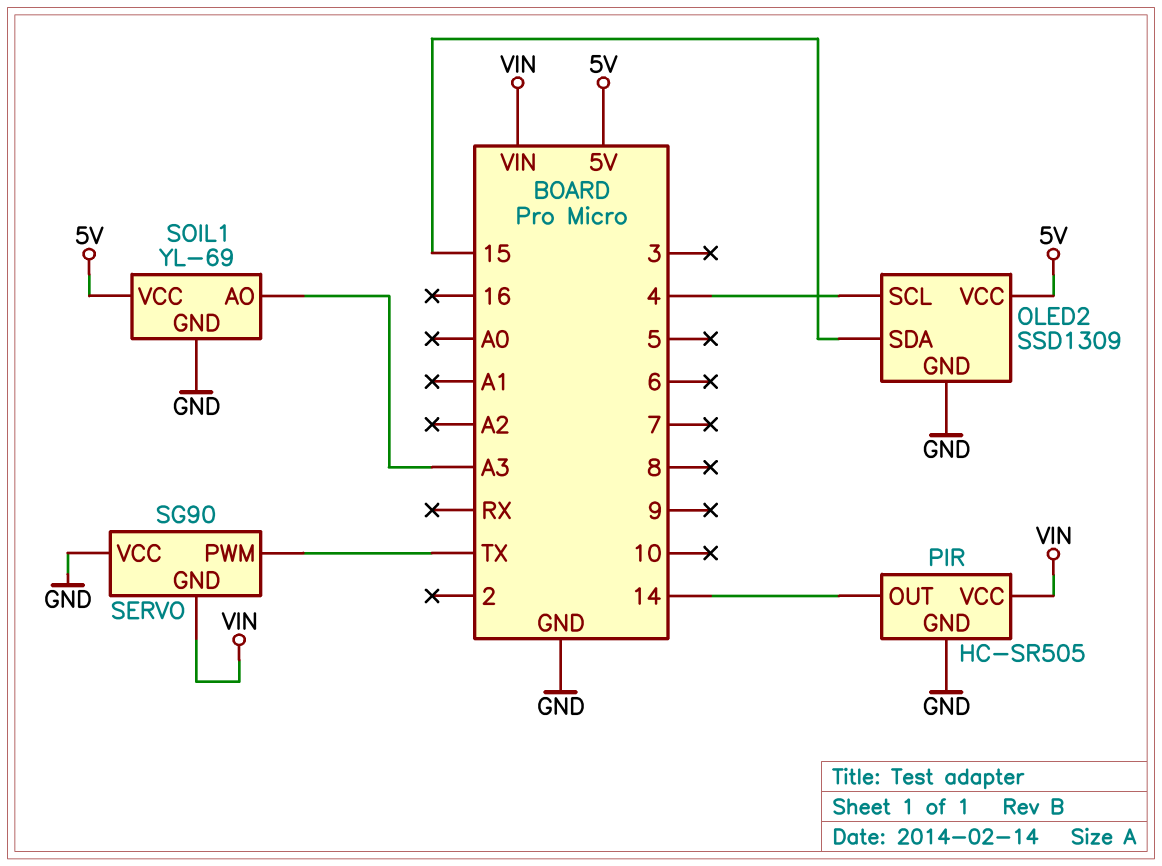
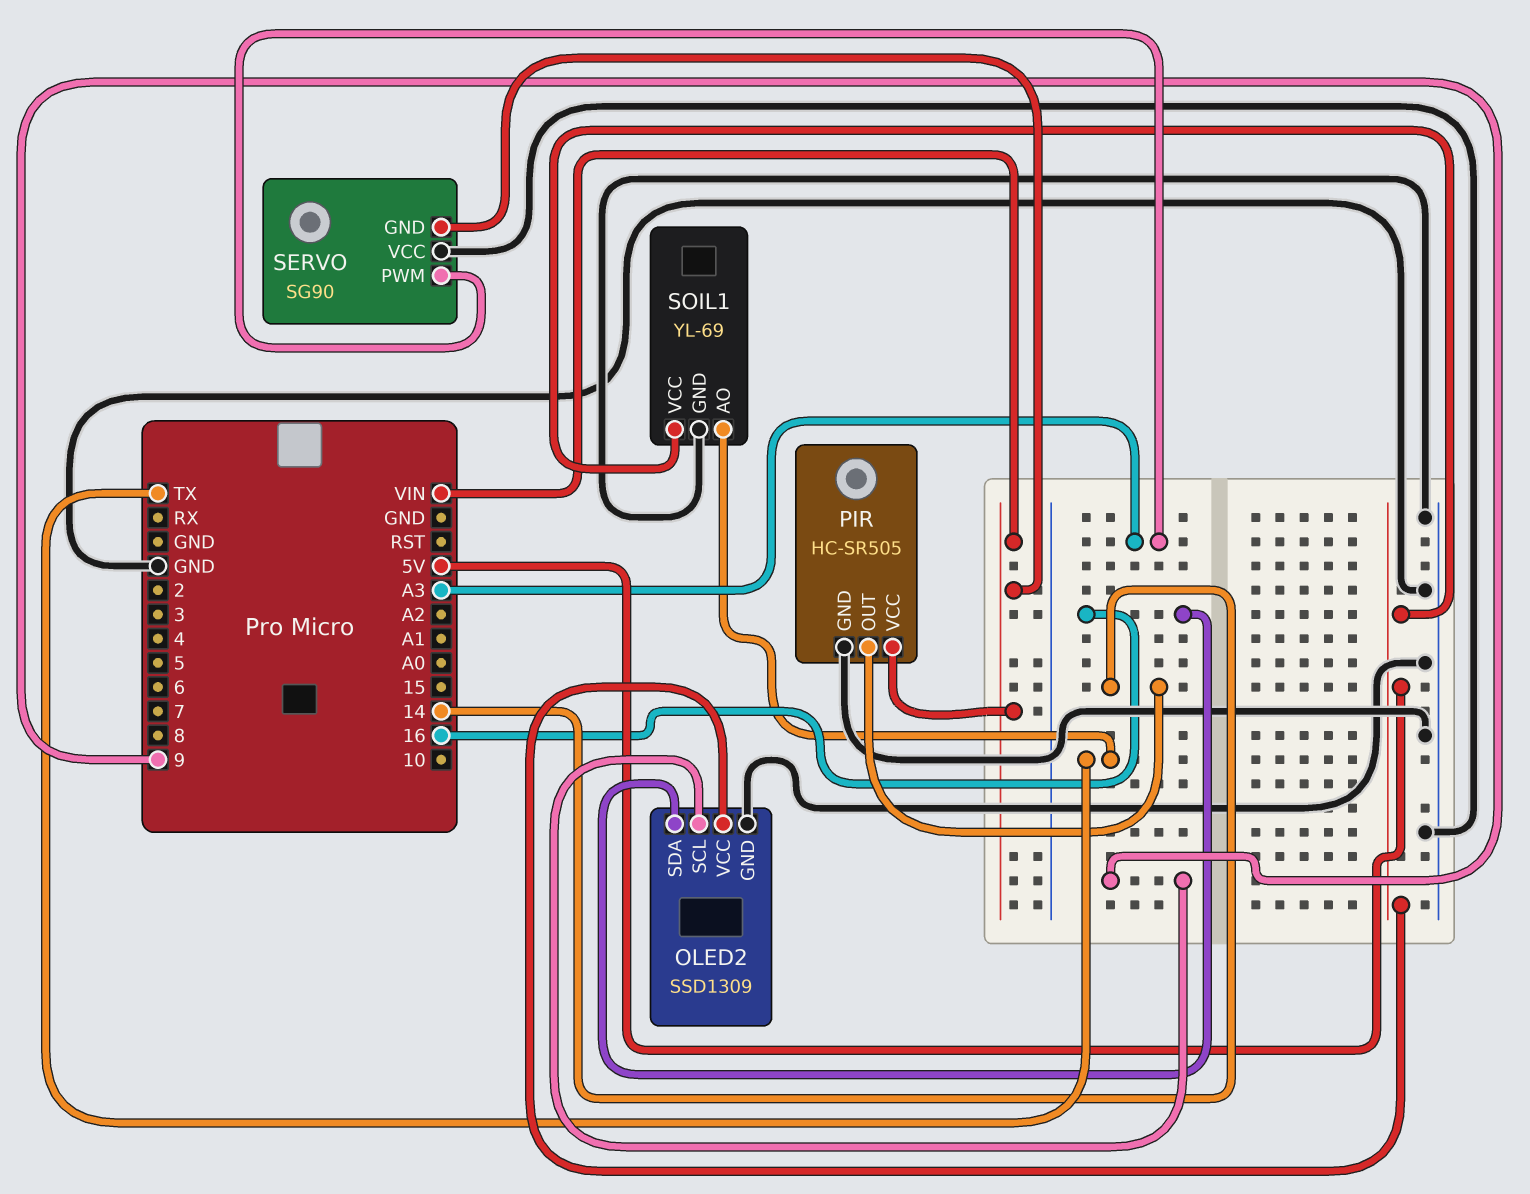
OLED2 pin SCL: 4 -> 9
OLED2 pin SDA: 15 -> 16
SERVO pin PWM: TX -> A3
SOIL1 pin AO: A3 -> TX

